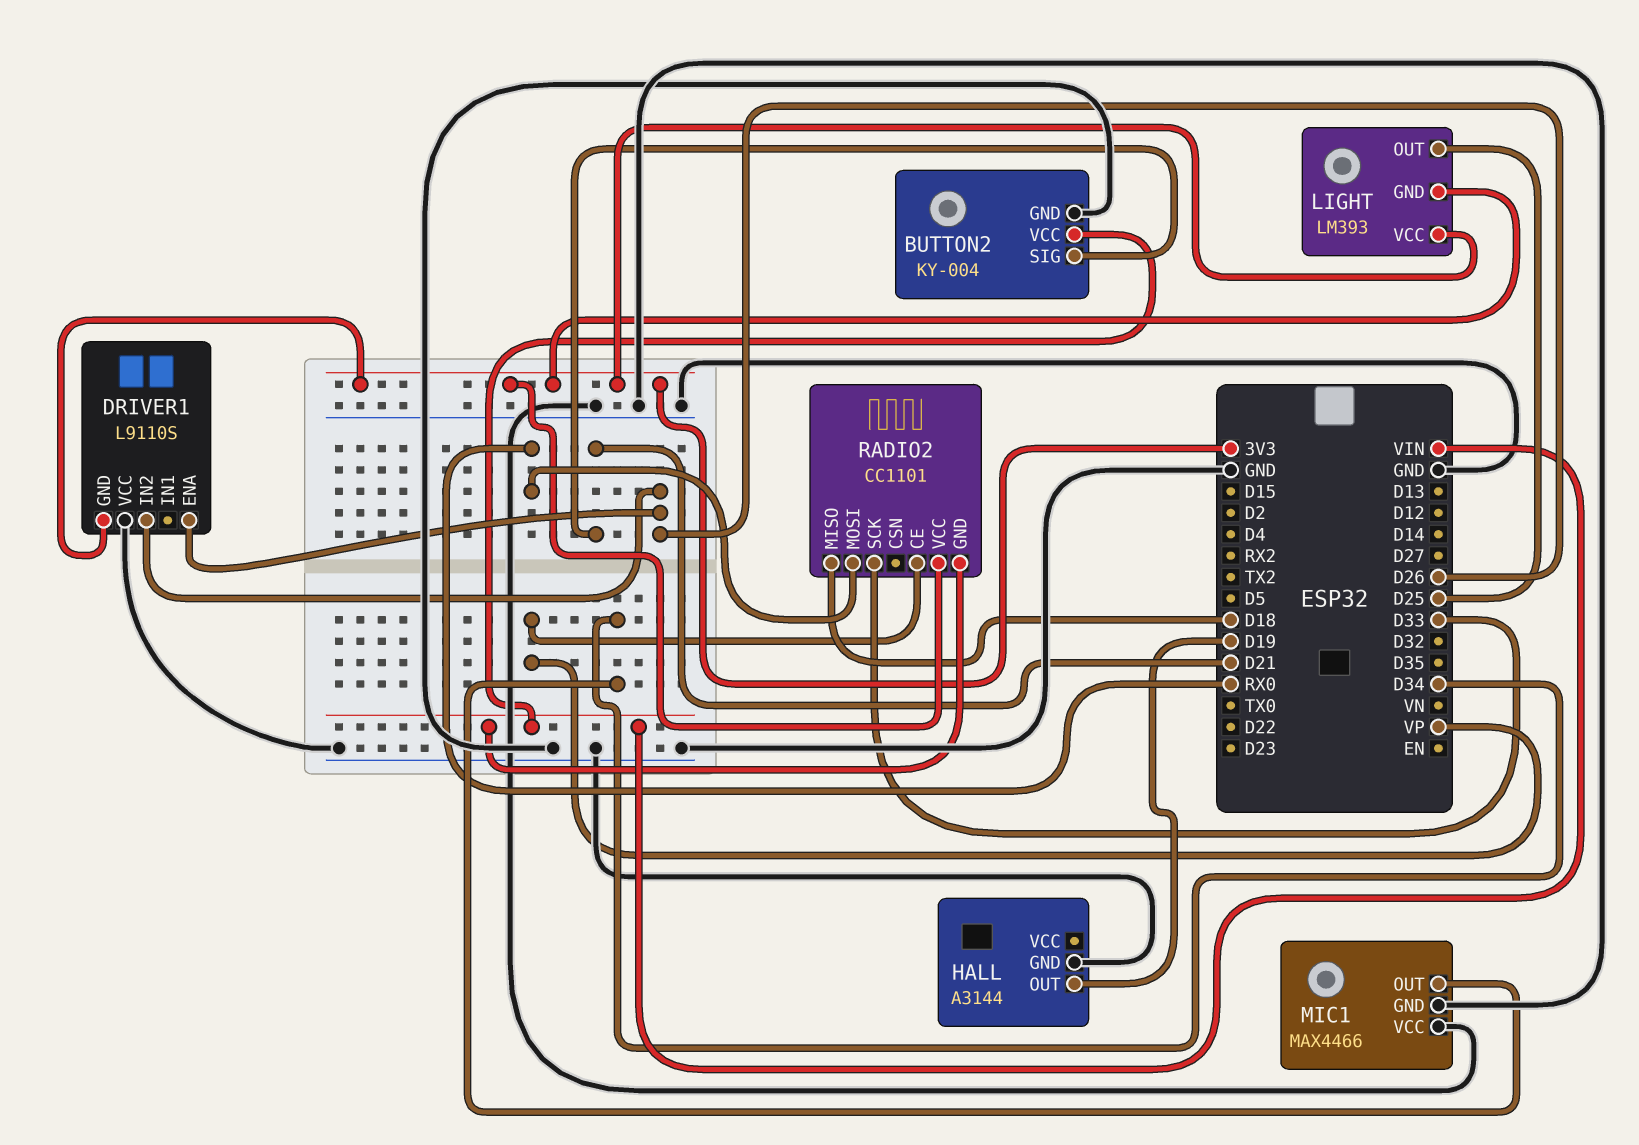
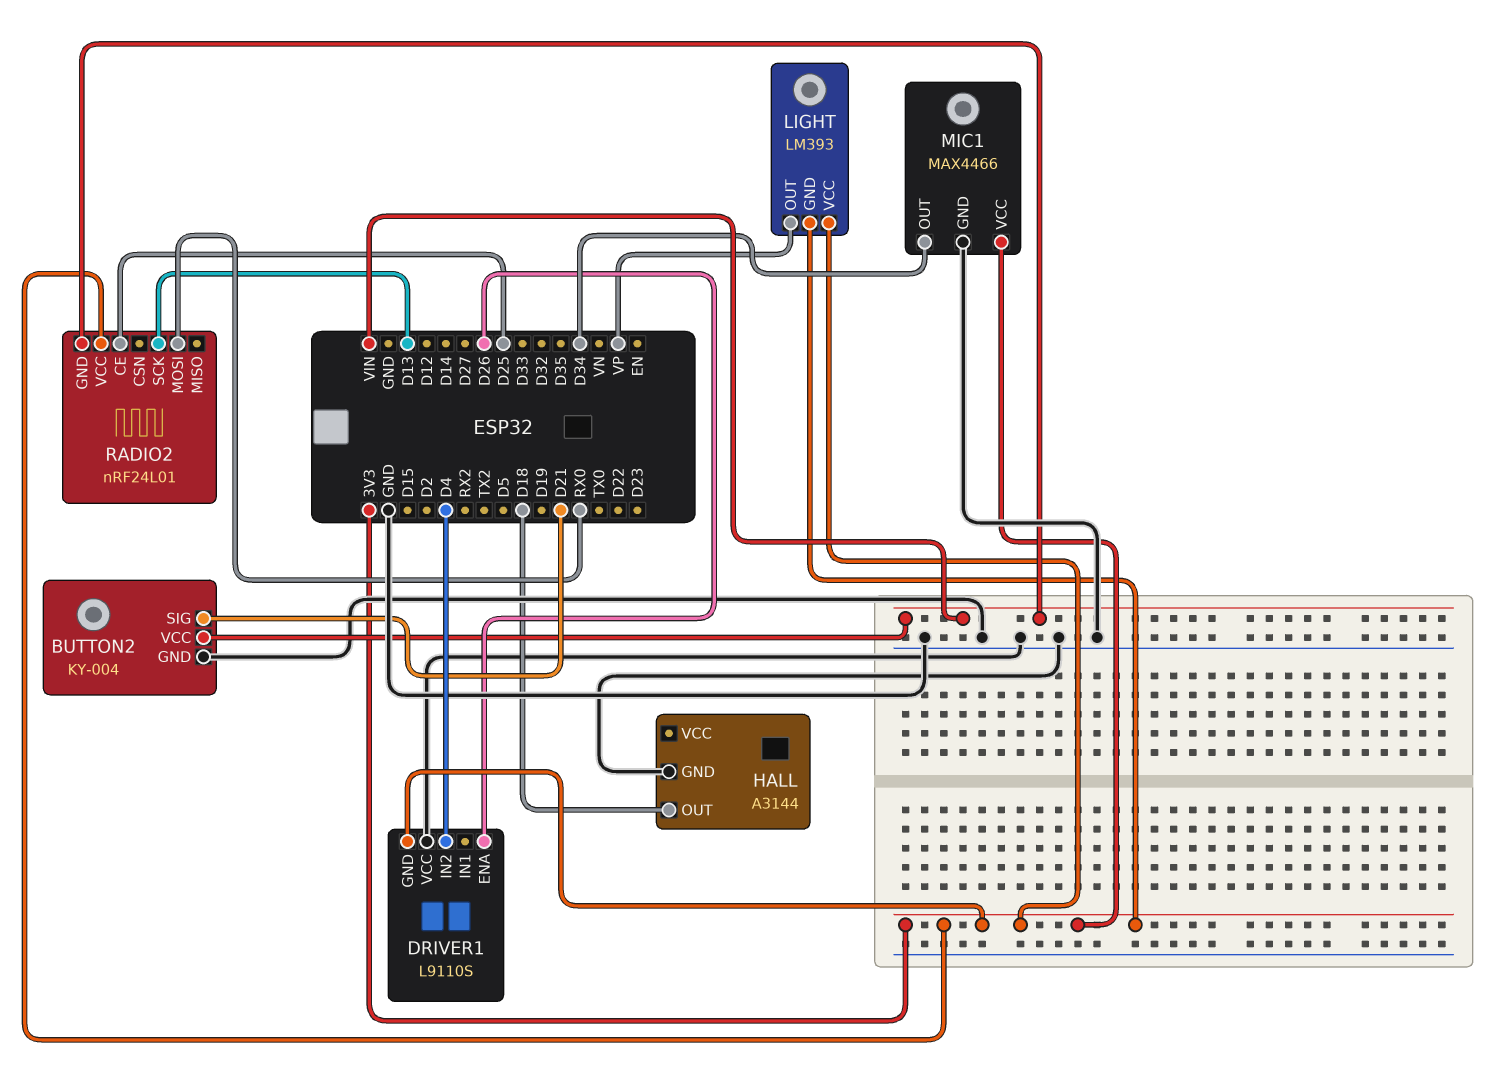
DRIVER1 pin IN2: D26 -> D4
HALL pin OUT: D19 -> D18
LIGHT pin OUT: D25 -> VP
MIC1 pin VCC: GND -> 3V3
RADIO2: CC1101 -> nRF24L01
RADIO2 pin CE: VP -> D25
RADIO2 pin MISO: D18 -> none
RADIO2 pin SCK: D33 -> D13

